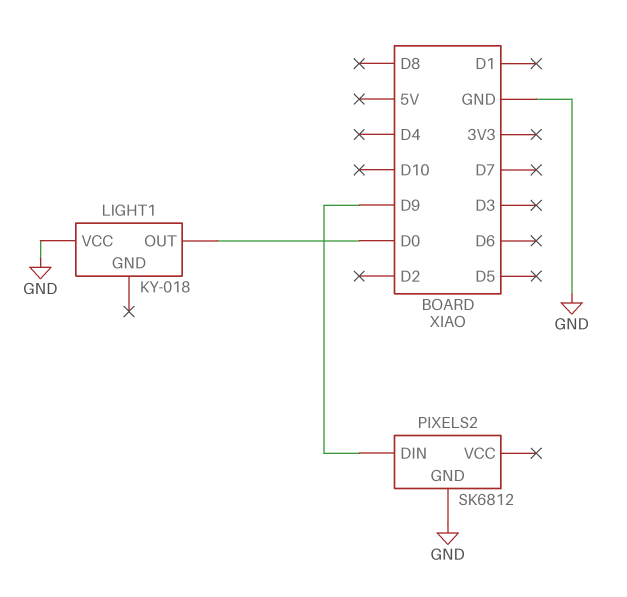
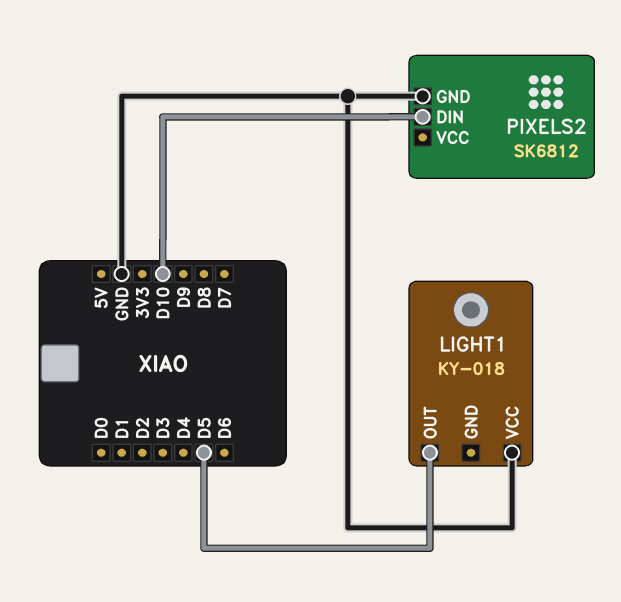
LIGHT1 pin OUT: D0 -> D5
PIXELS2 pin DIN: D9 -> D10

